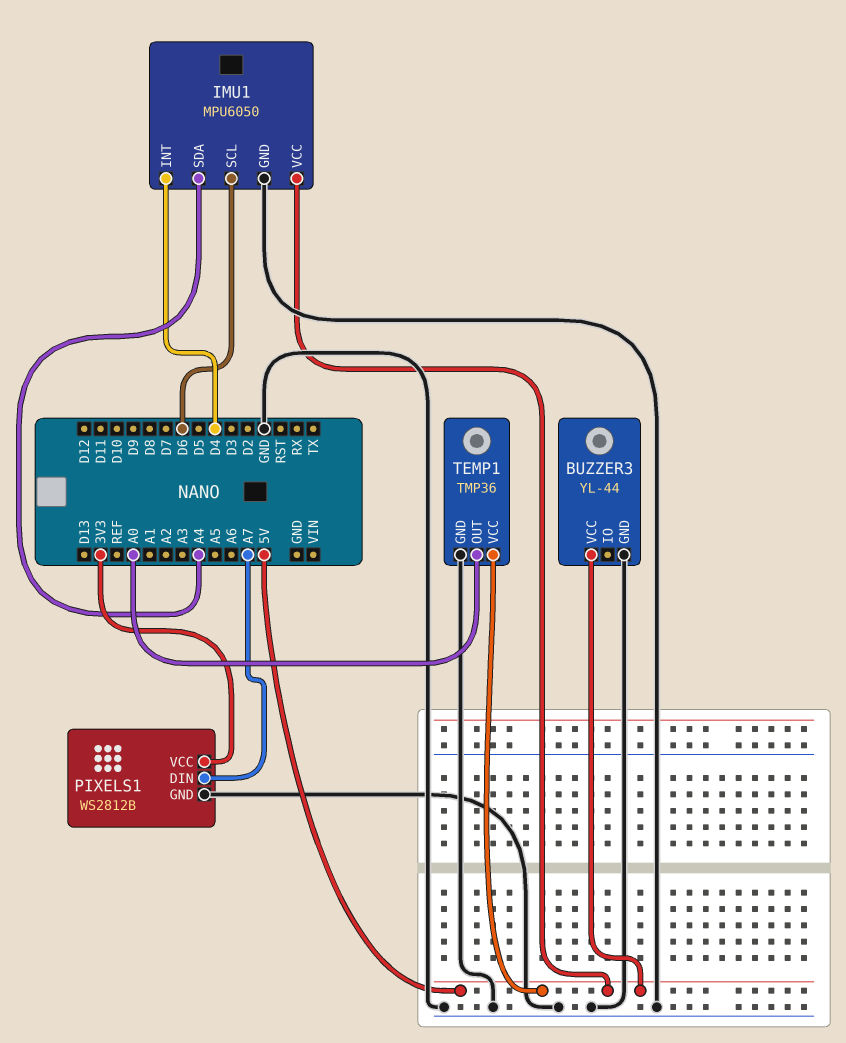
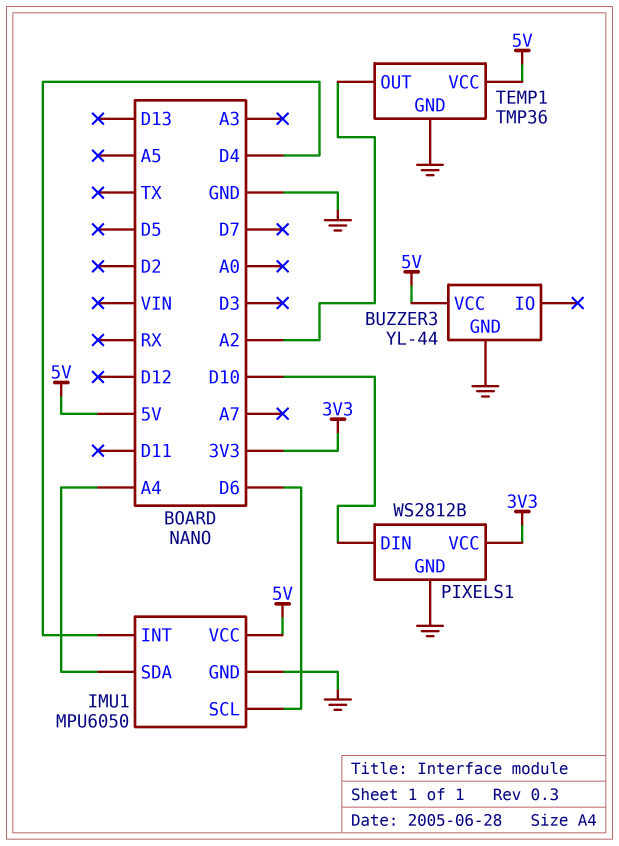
PIXELS1 pin DIN: A7 -> D10
TEMP1 pin OUT: A0 -> A2

